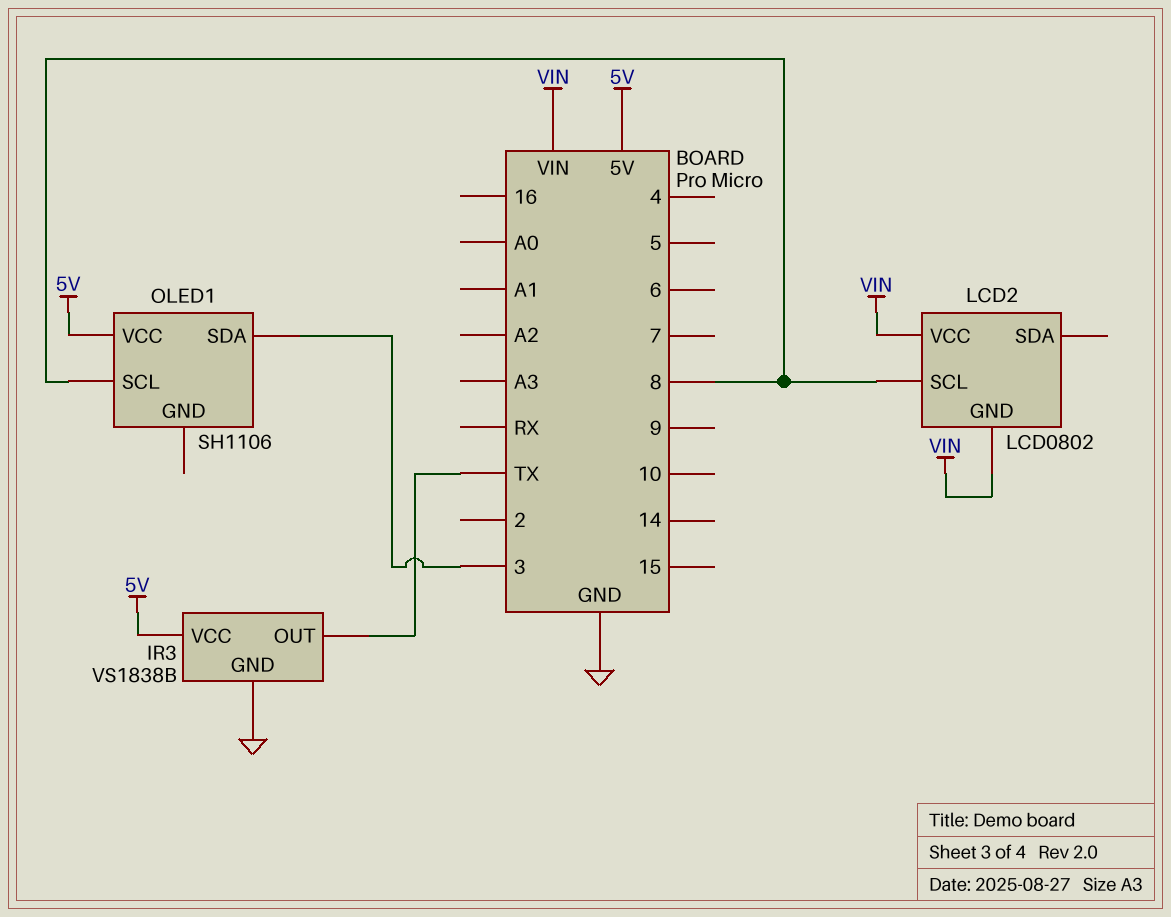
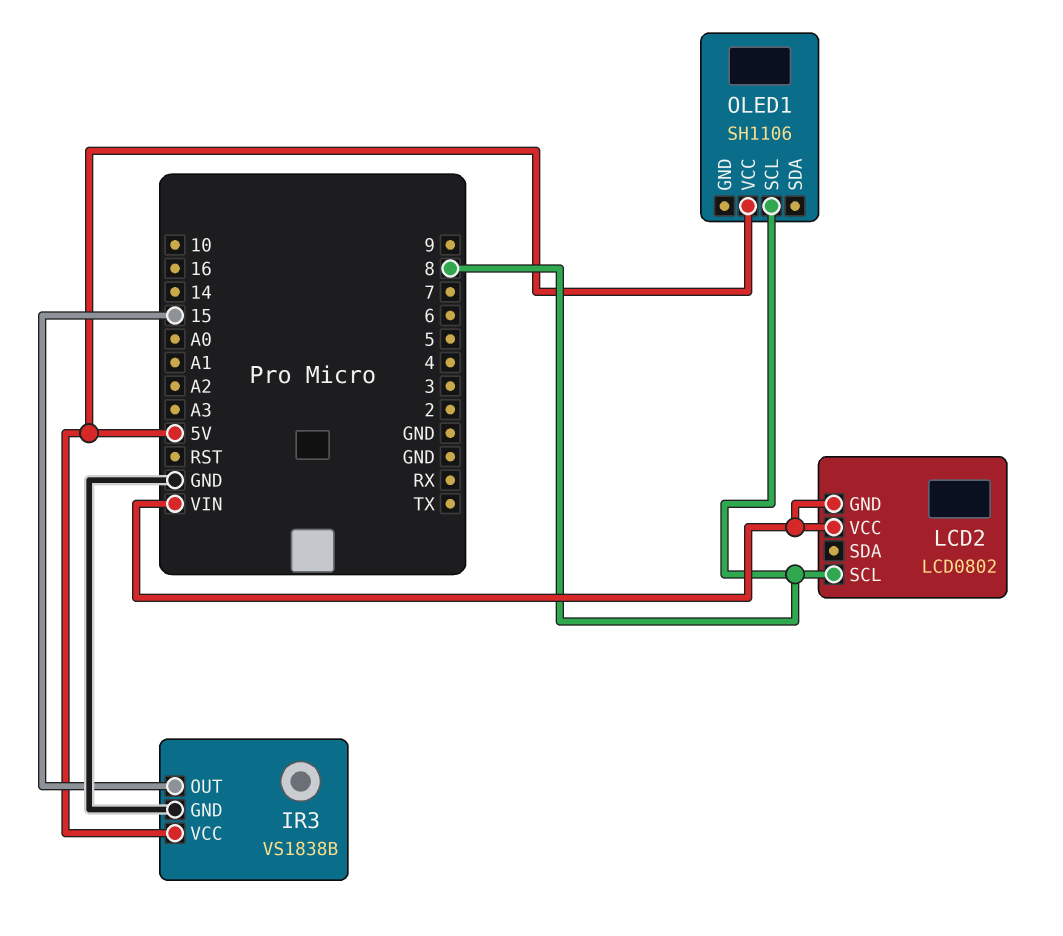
IR3 pin OUT: TX -> 15
OLED1 pin SDA: 3 -> none

